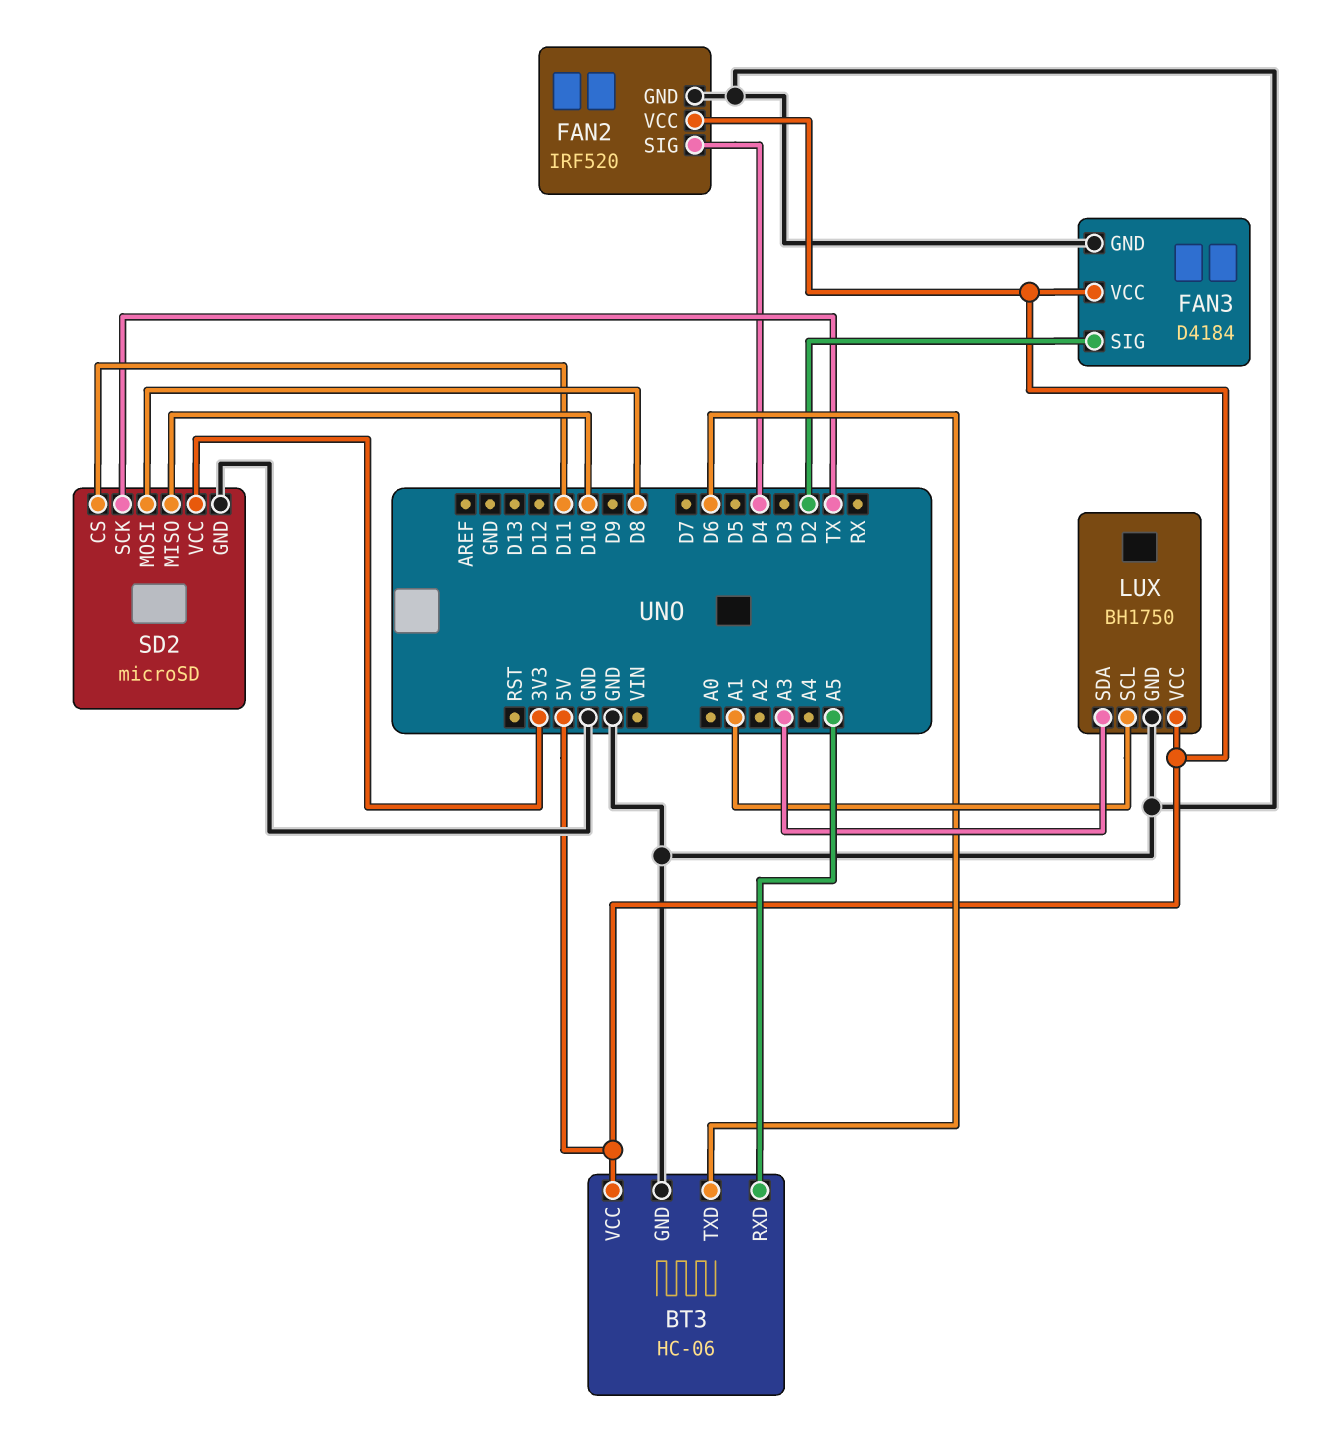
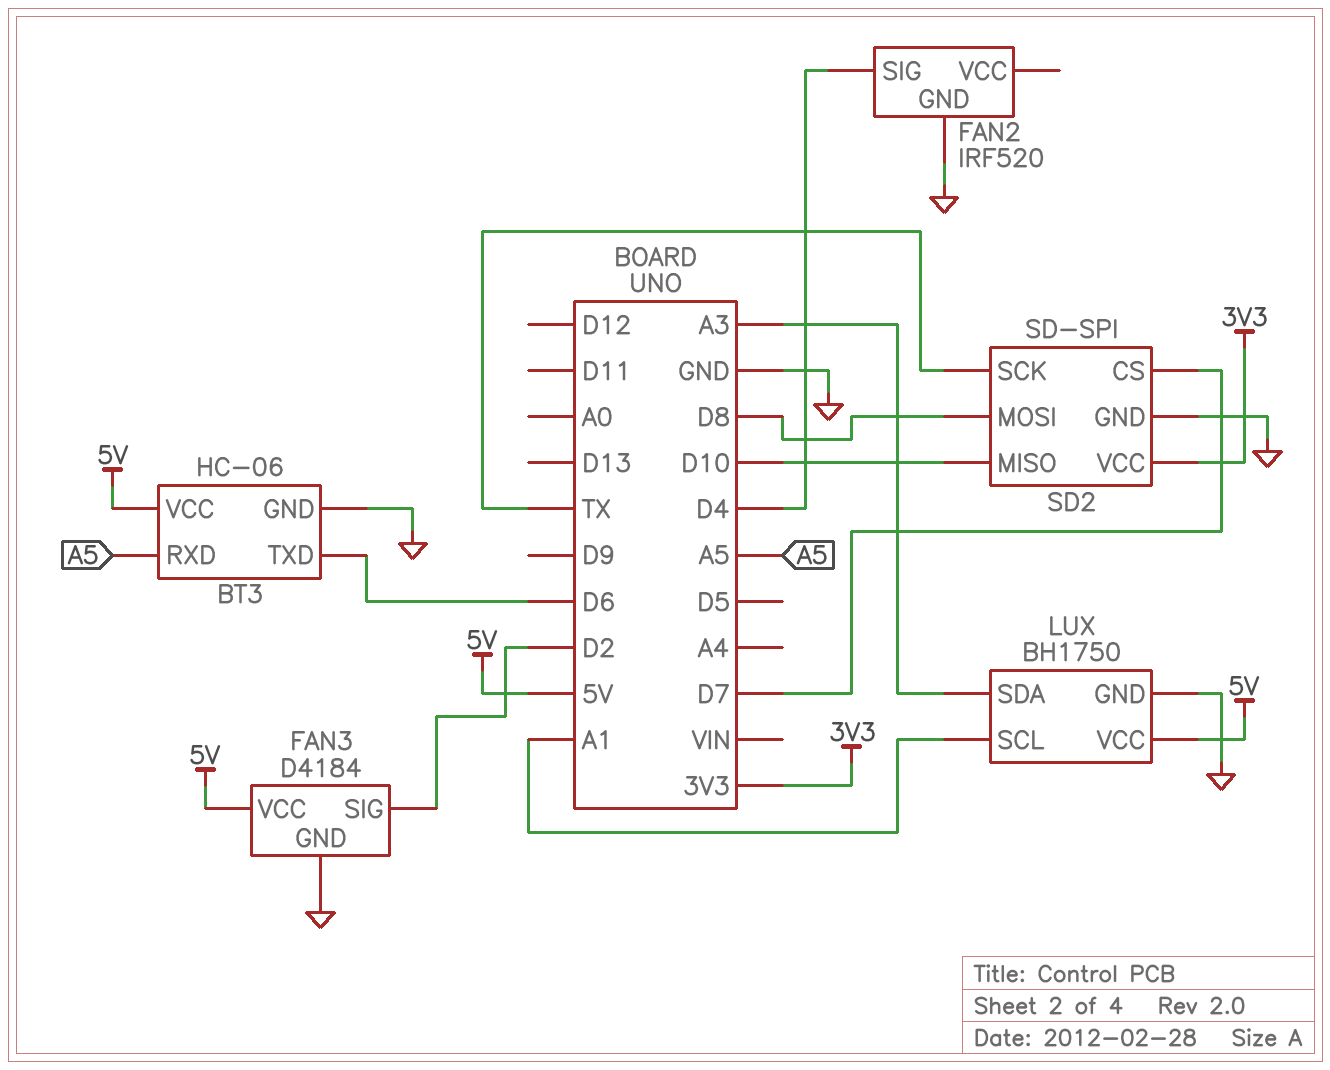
FAN2 pin VCC: 5V -> none
SD2: microSD -> SD-SPI
SD2 pin CS: D11 -> D7

